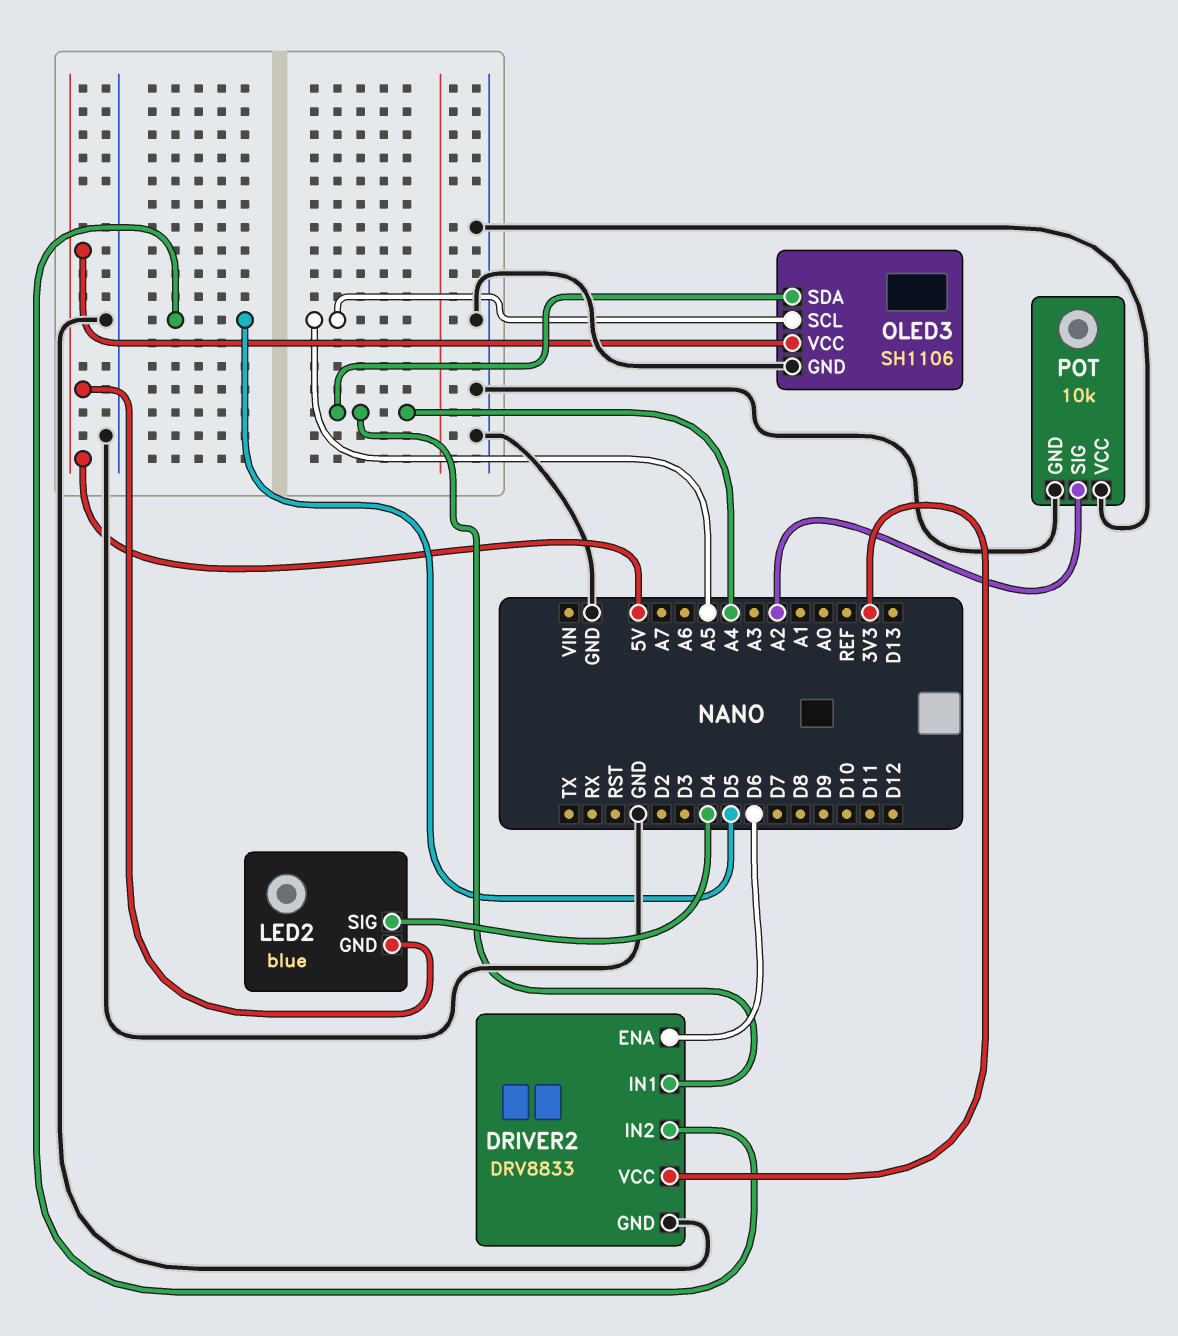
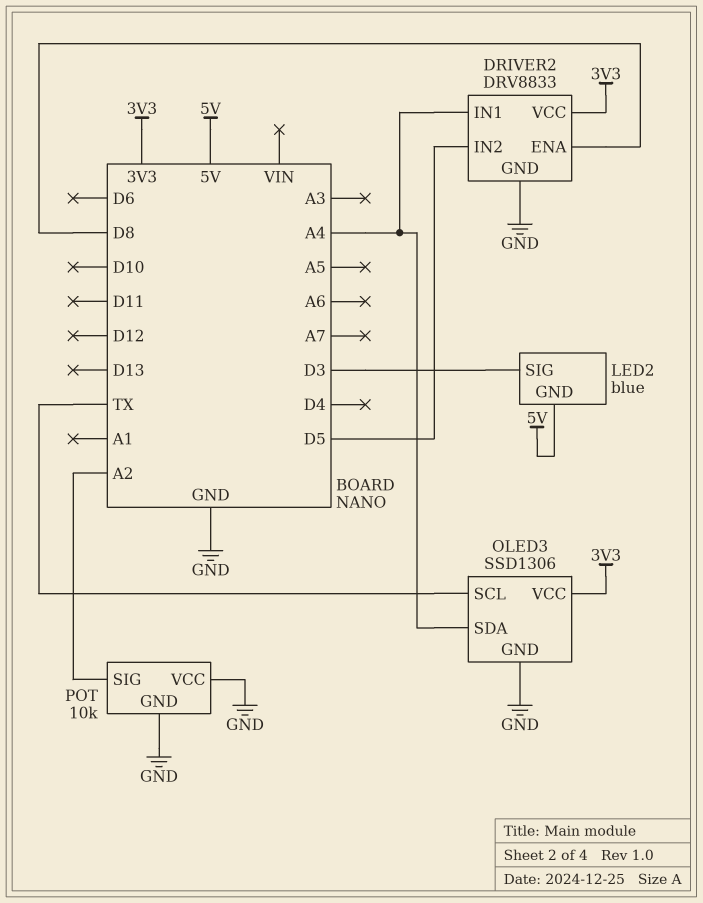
DRIVER2 pin ENA: D6 -> D8
LED2 pin SIG: D4 -> D3
OLED3: SH1106 -> SSD1306
OLED3 pin SCL: A5 -> TX
OLED3 pin VCC: 5V -> 3V3

